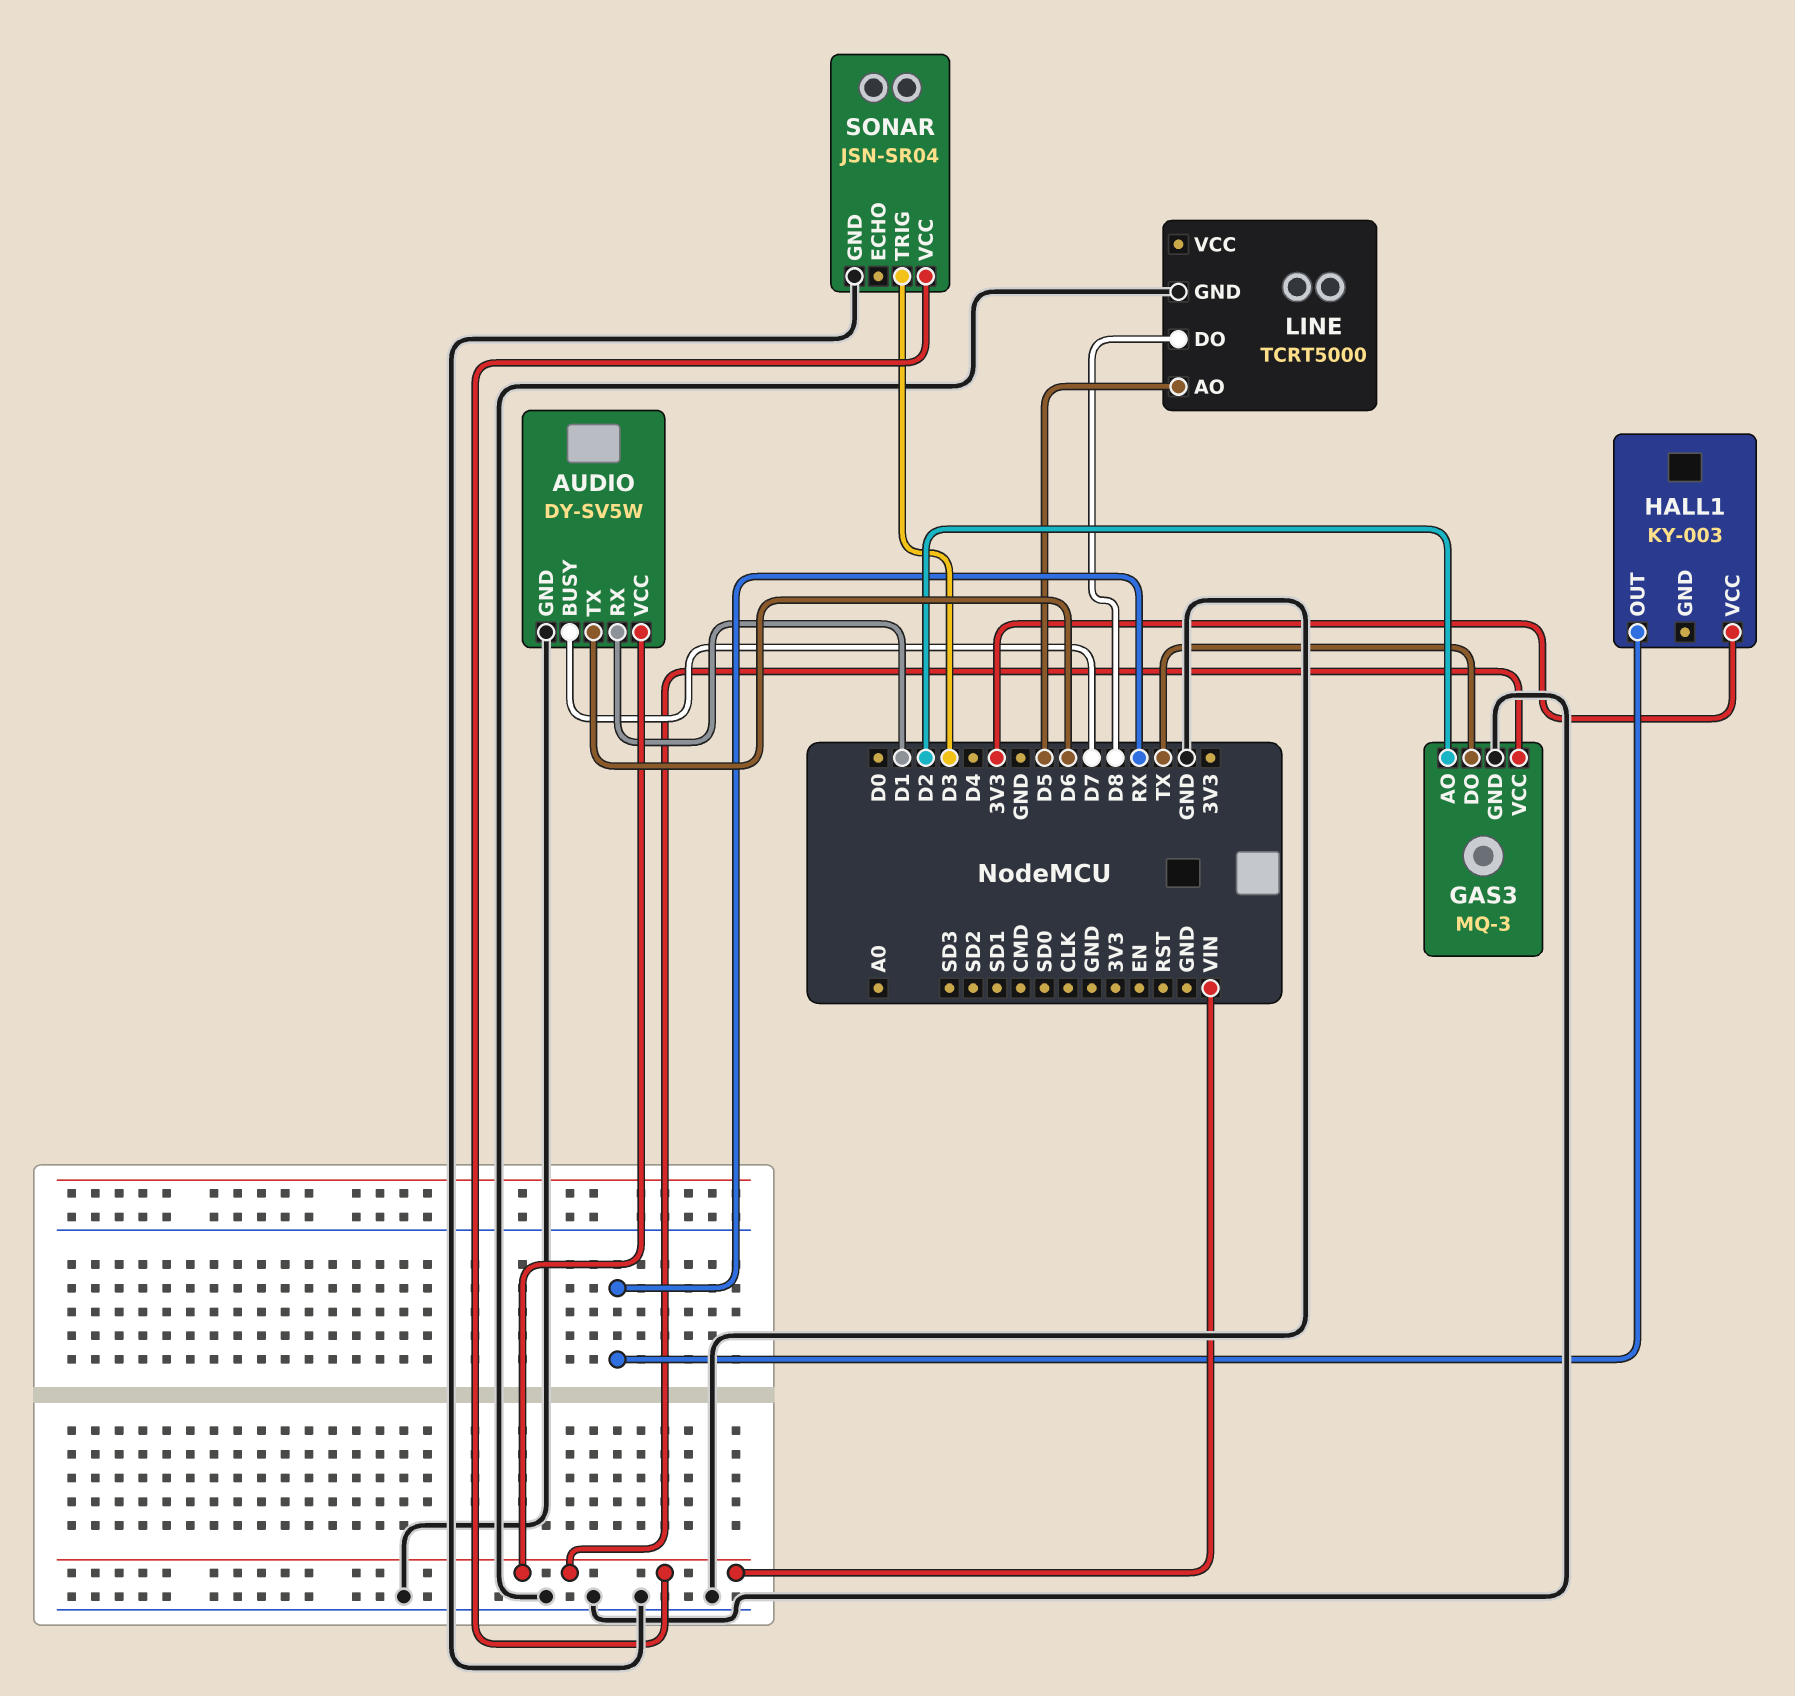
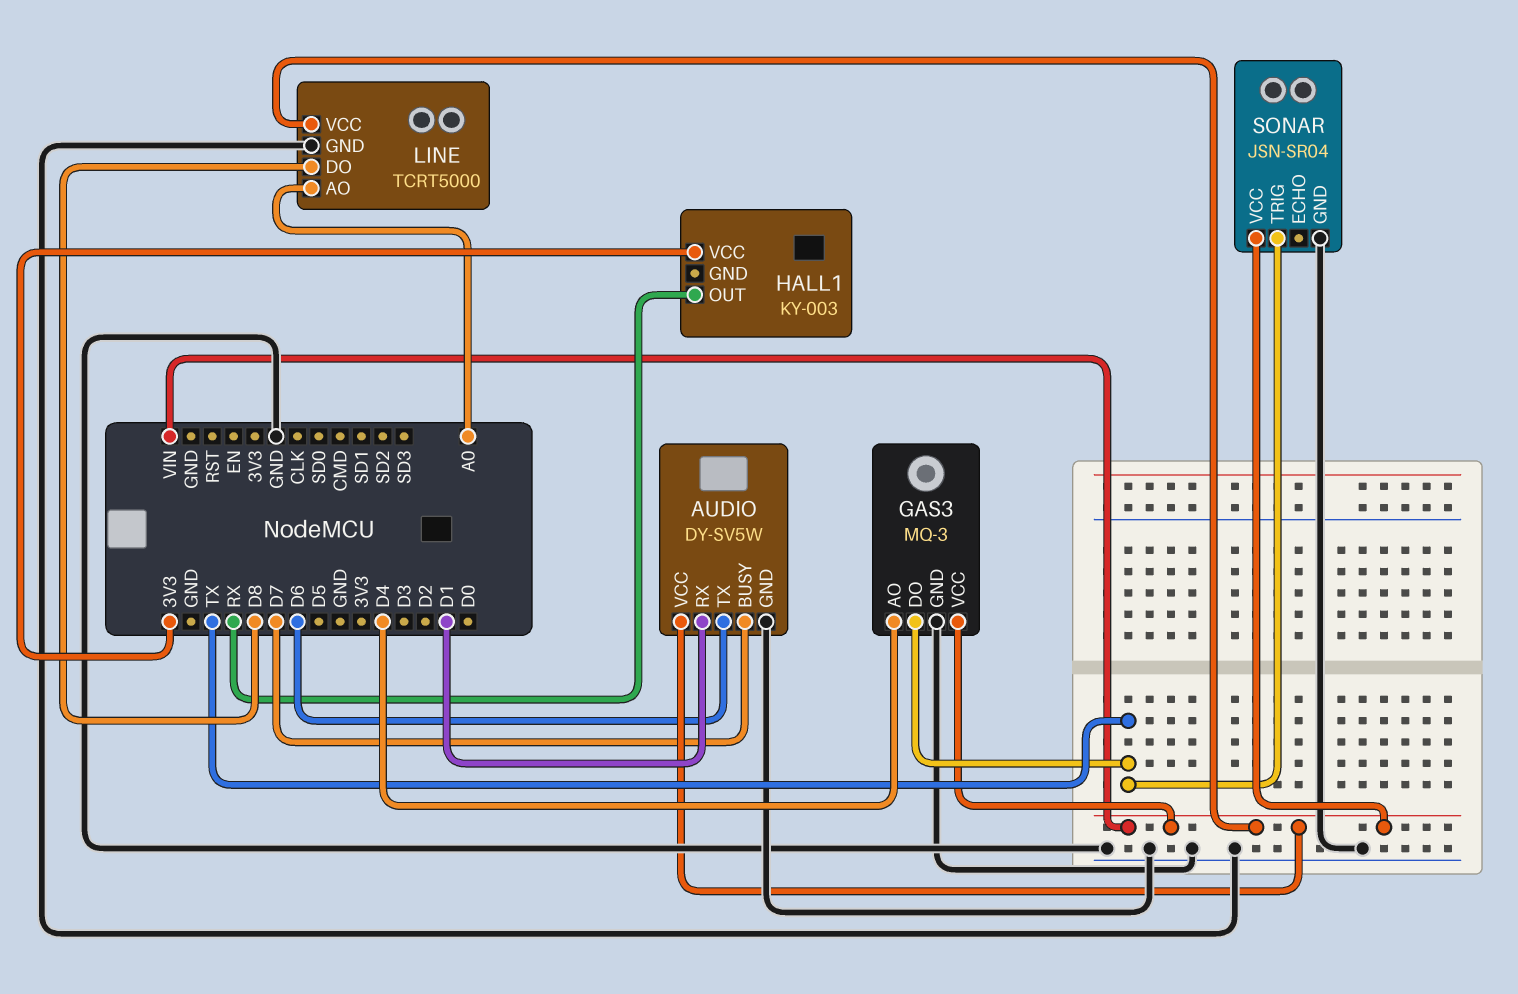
GAS3 pin AO: D2 -> D4
LINE pin AO: D5 -> A0
LINE pin VCC: none -> VIN
SONAR pin TRIG: D3 -> TX

